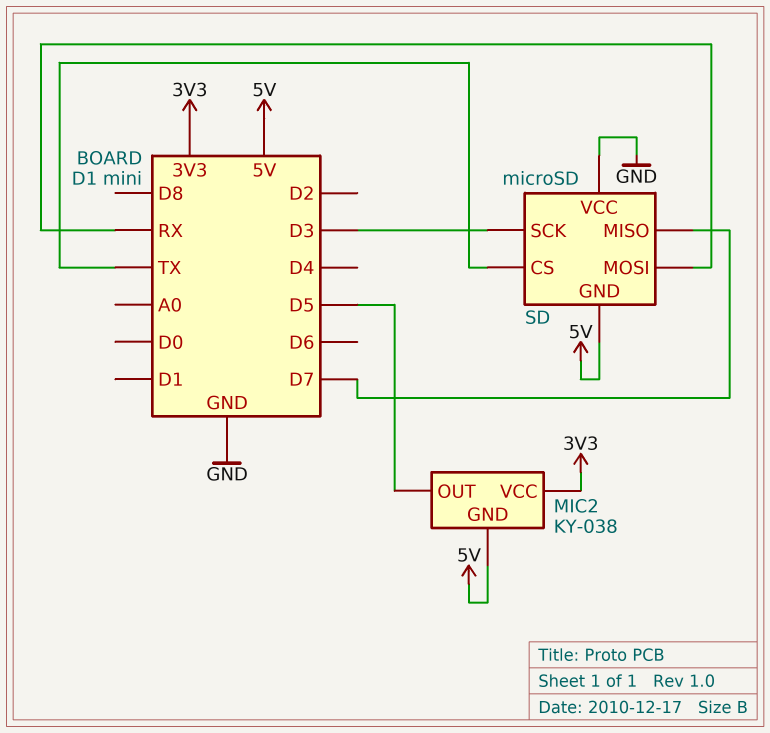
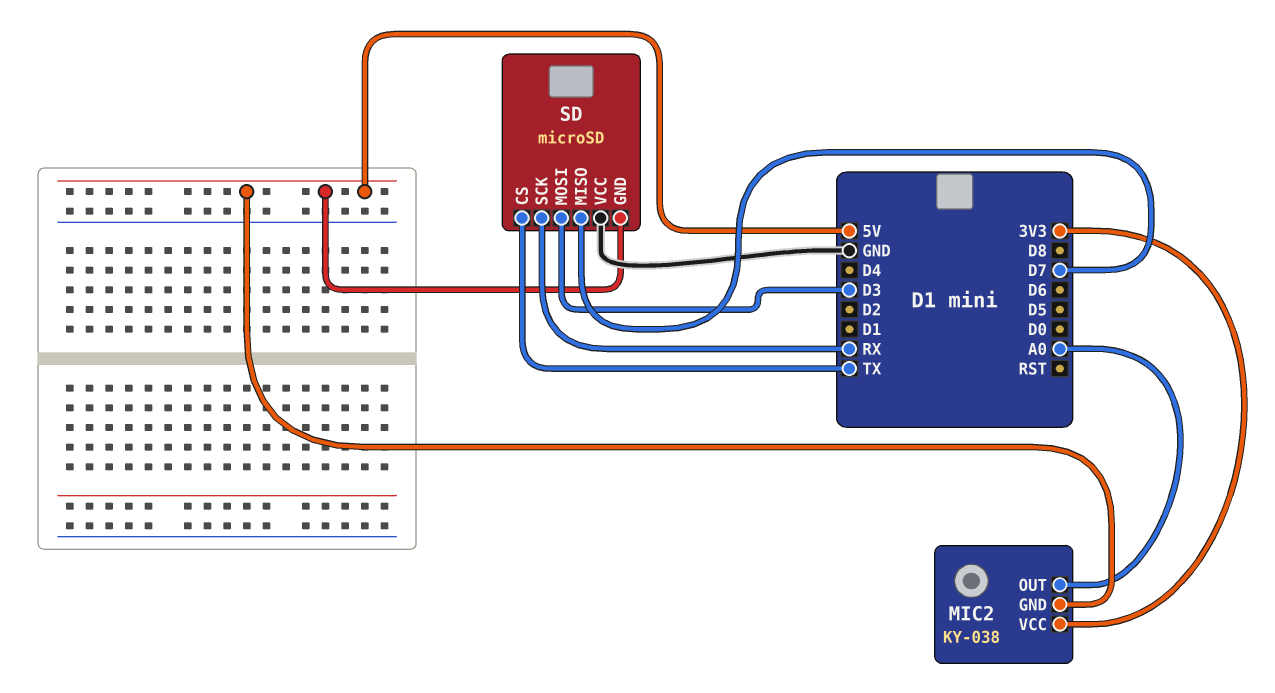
MIC2 pin OUT: D5 -> A0
SD pin MOSI: RX -> D3
SD pin SCK: D3 -> RX

